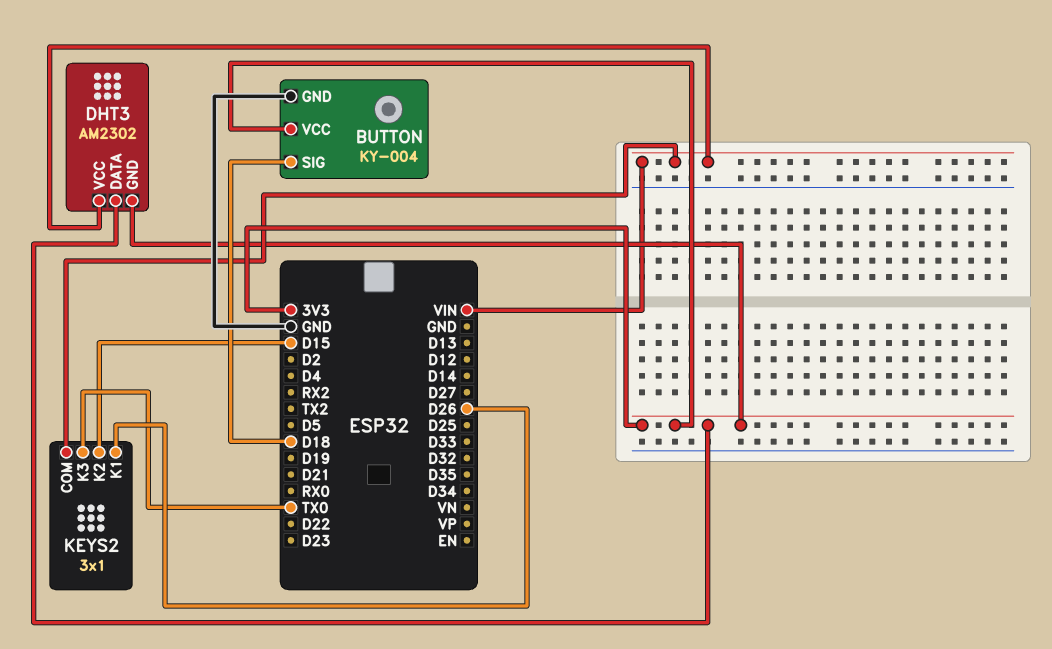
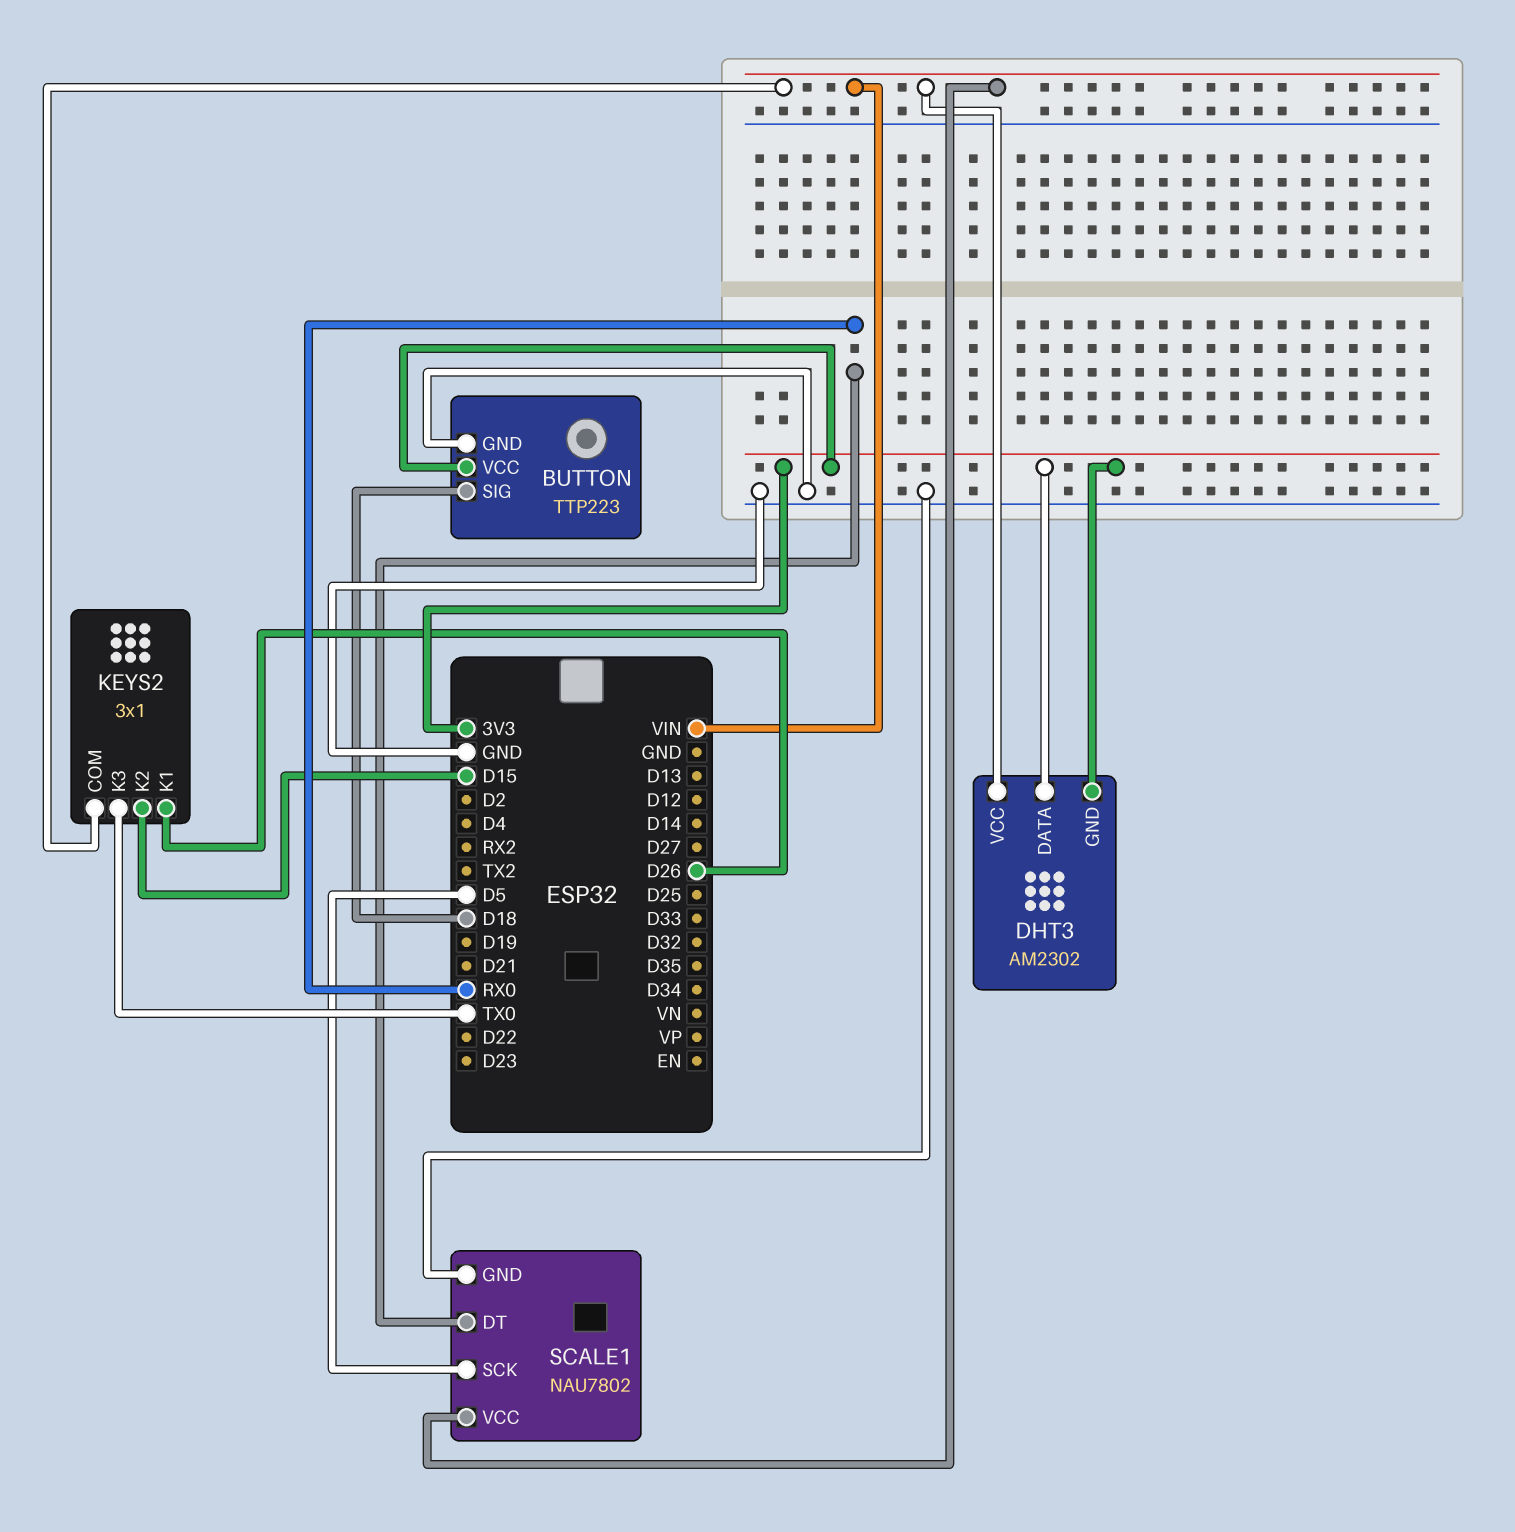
BUTTON: KY-004 -> TTP223
SCALE1: none -> NAU7802
SCALE1 pin DT: none -> RX0
SCALE1 pin GND: none -> GND
SCALE1 pin SCK: none -> D5
SCALE1 pin VCC: none -> VIN

